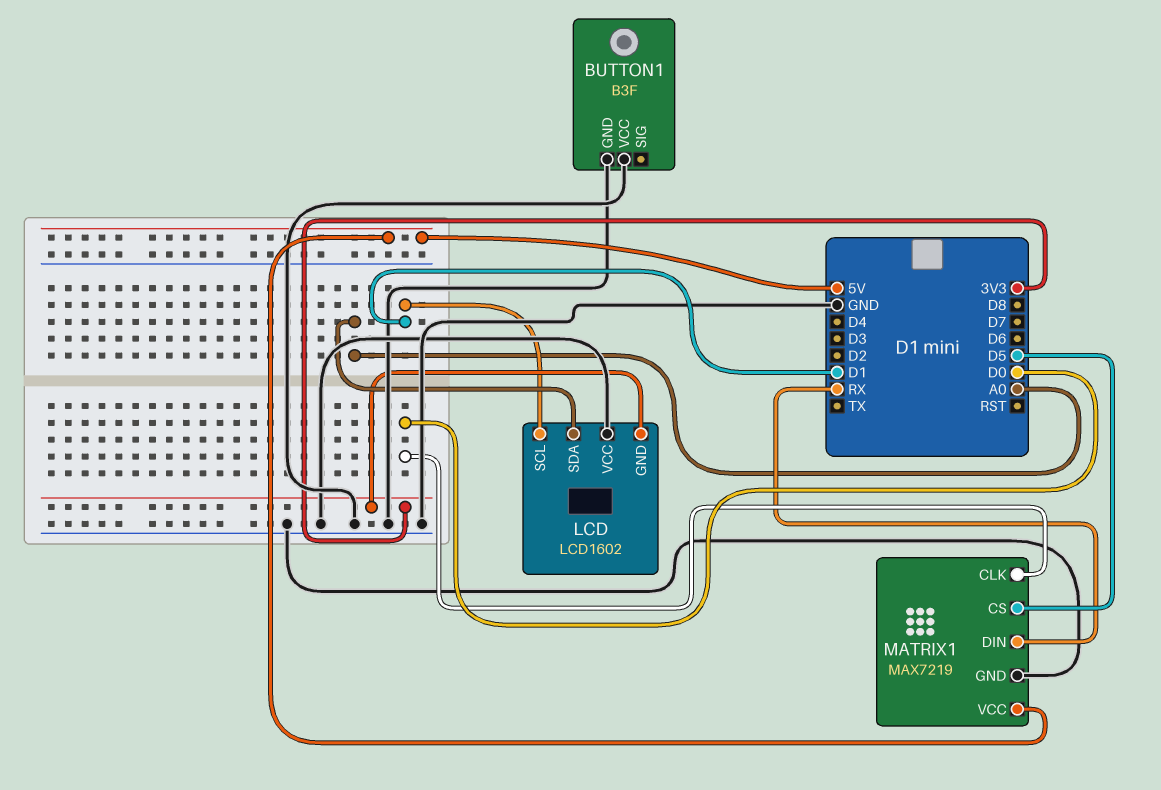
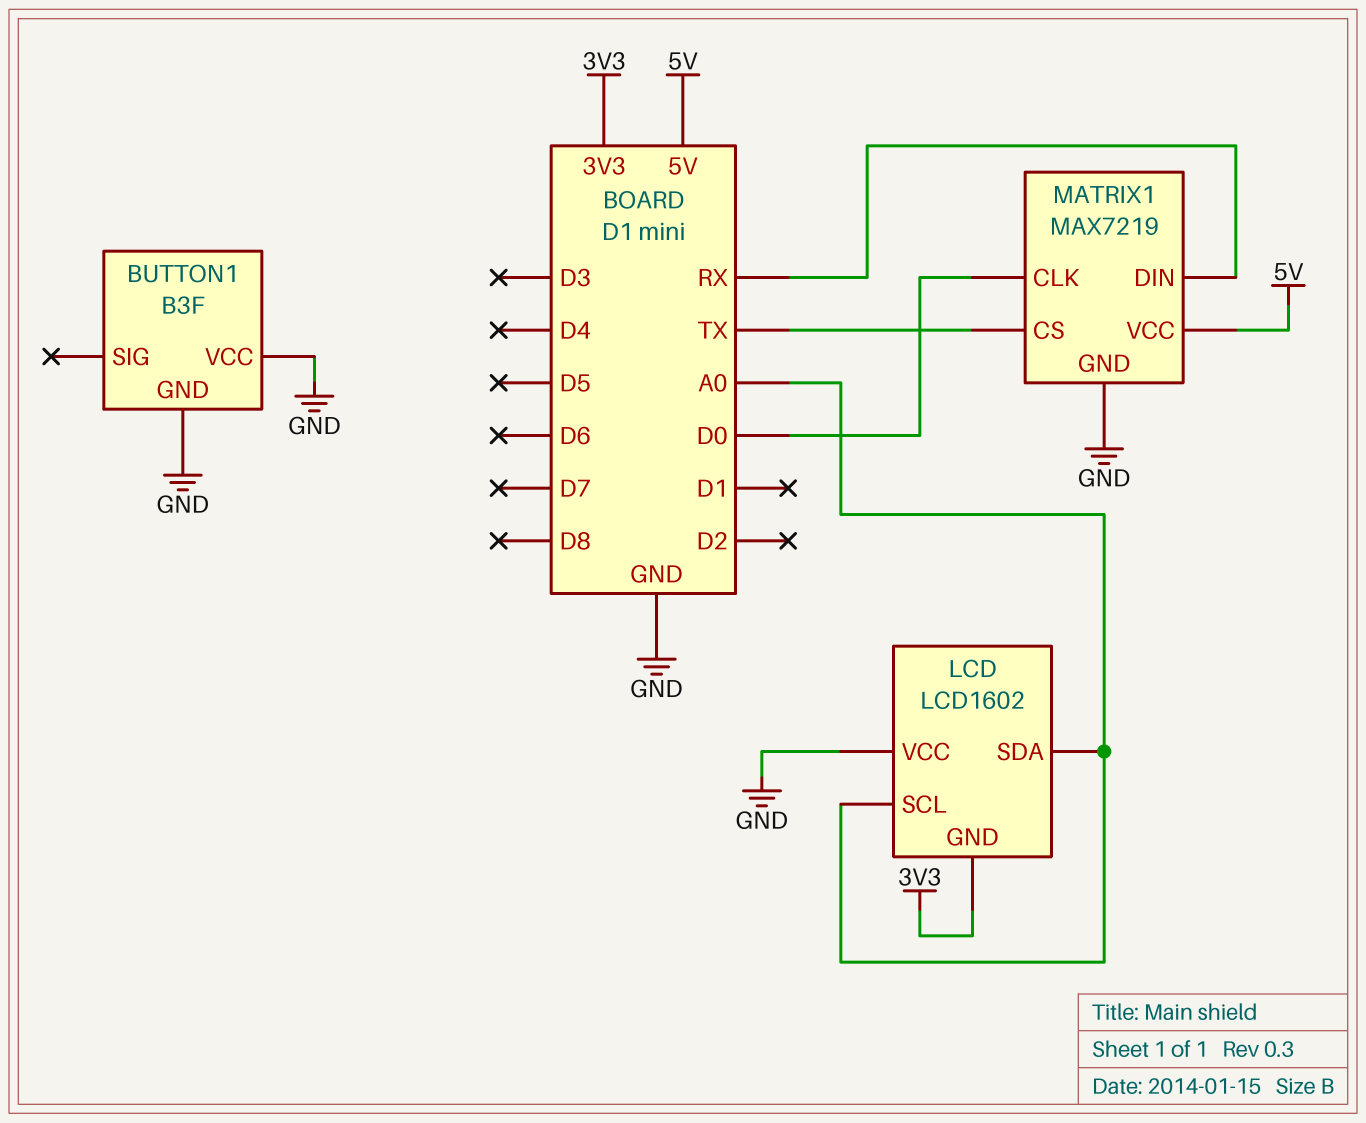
LCD pin SCL: D1 -> A0
MATRIX1 pin CS: D5 -> TX

